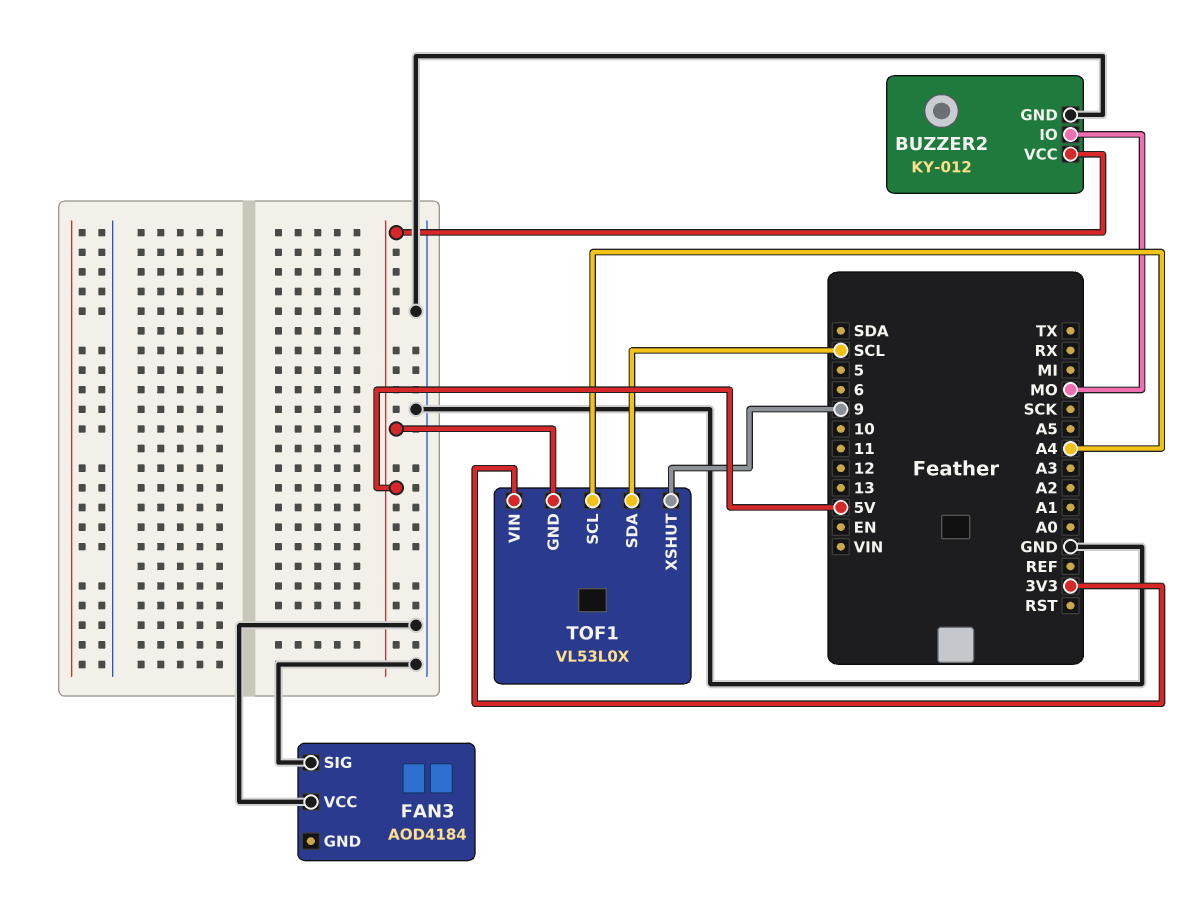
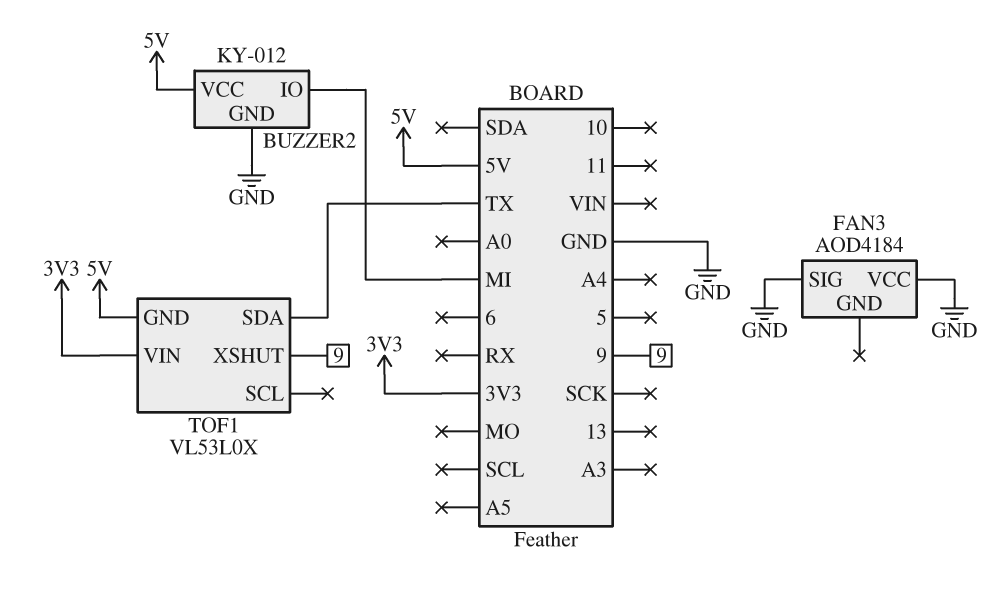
BUZZER2 pin IO: MO -> MI
TOF1 pin SCL: A4 -> none
TOF1 pin SDA: SCL -> TX

